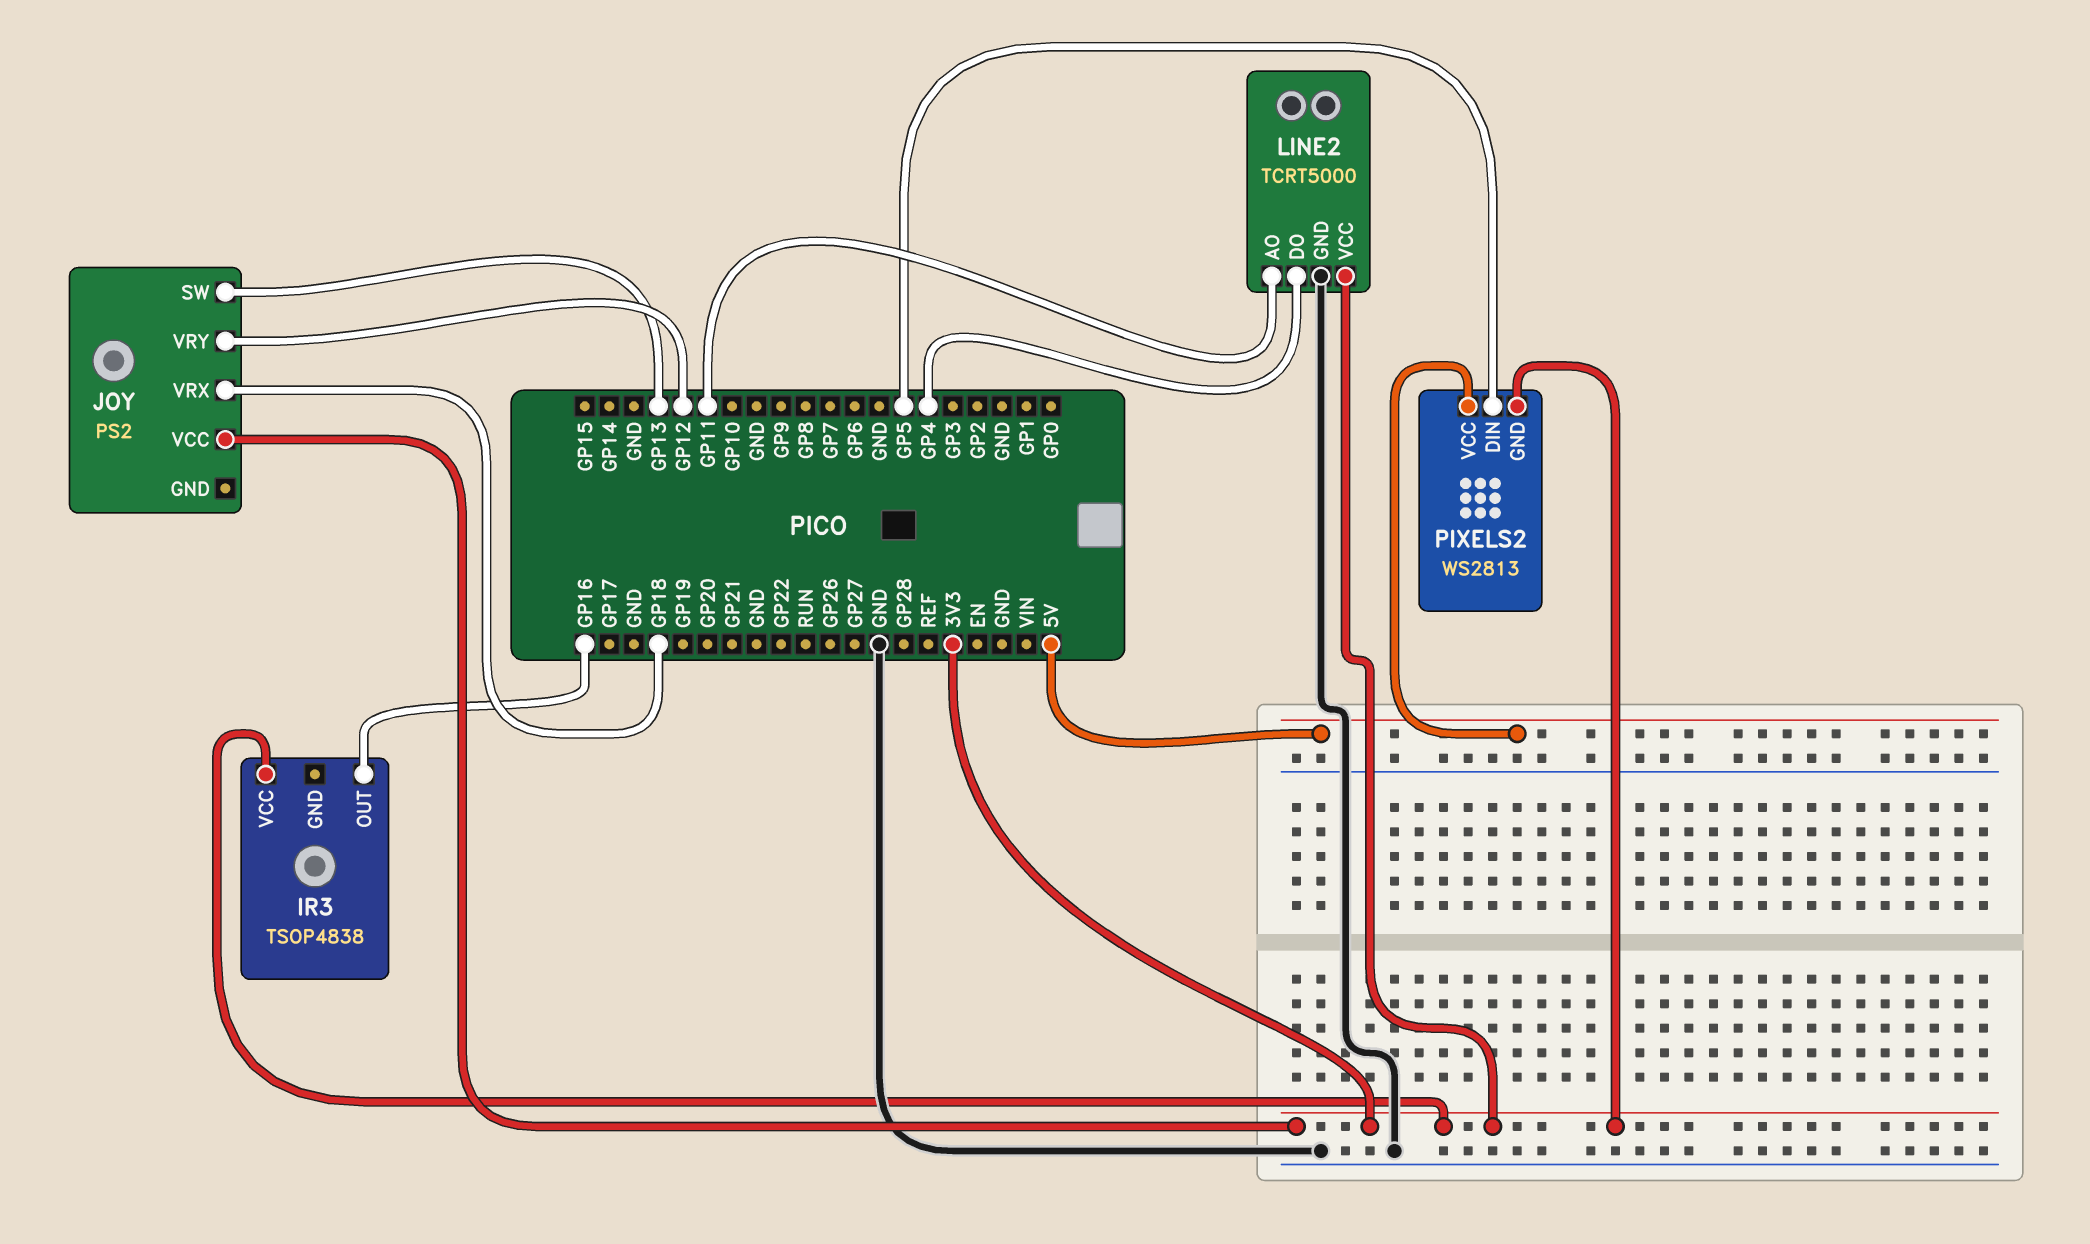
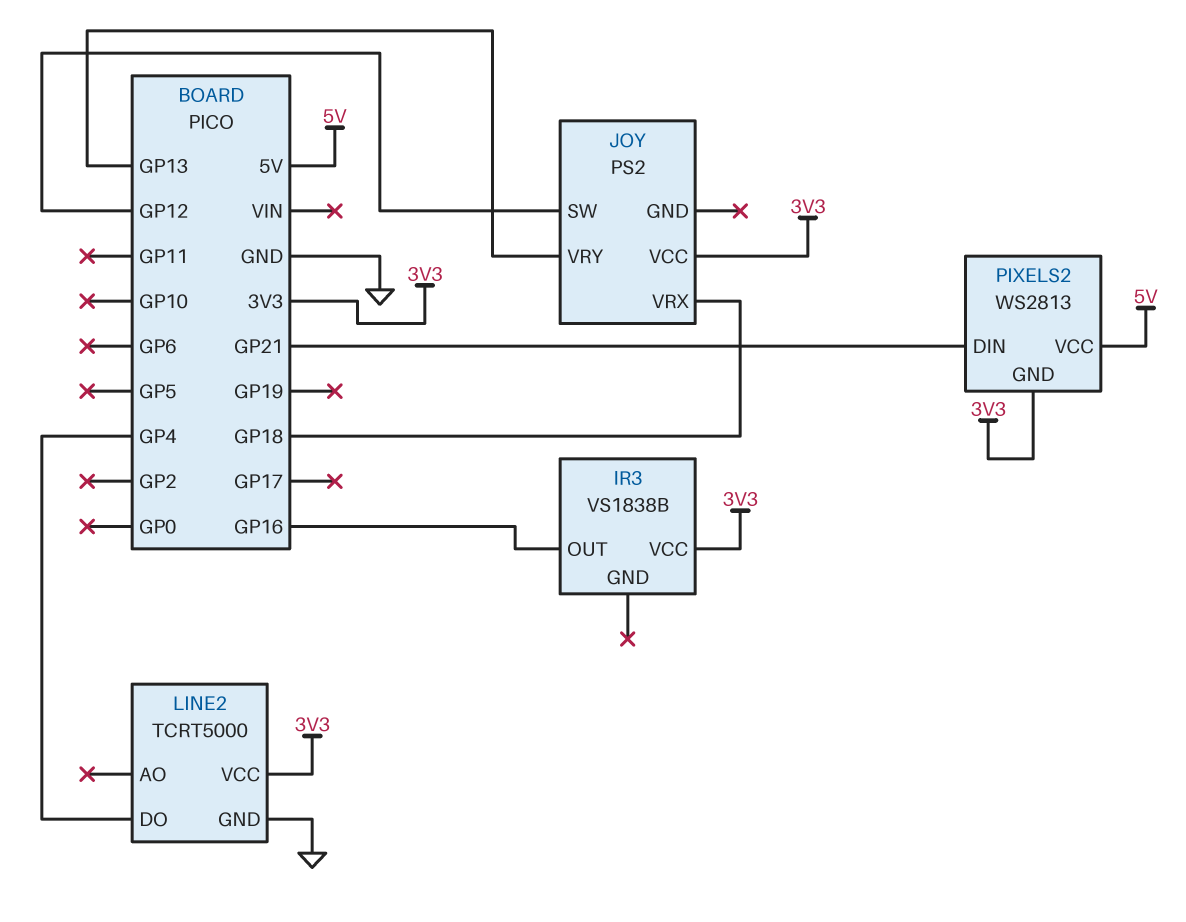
IR3: TSOP4838 -> VS1838B
JOY pin SW: GP13 -> GP12
JOY pin VRY: GP12 -> GP13
LINE2 pin AO: GP11 -> none
PIXELS2 pin DIN: GP5 -> GP21

